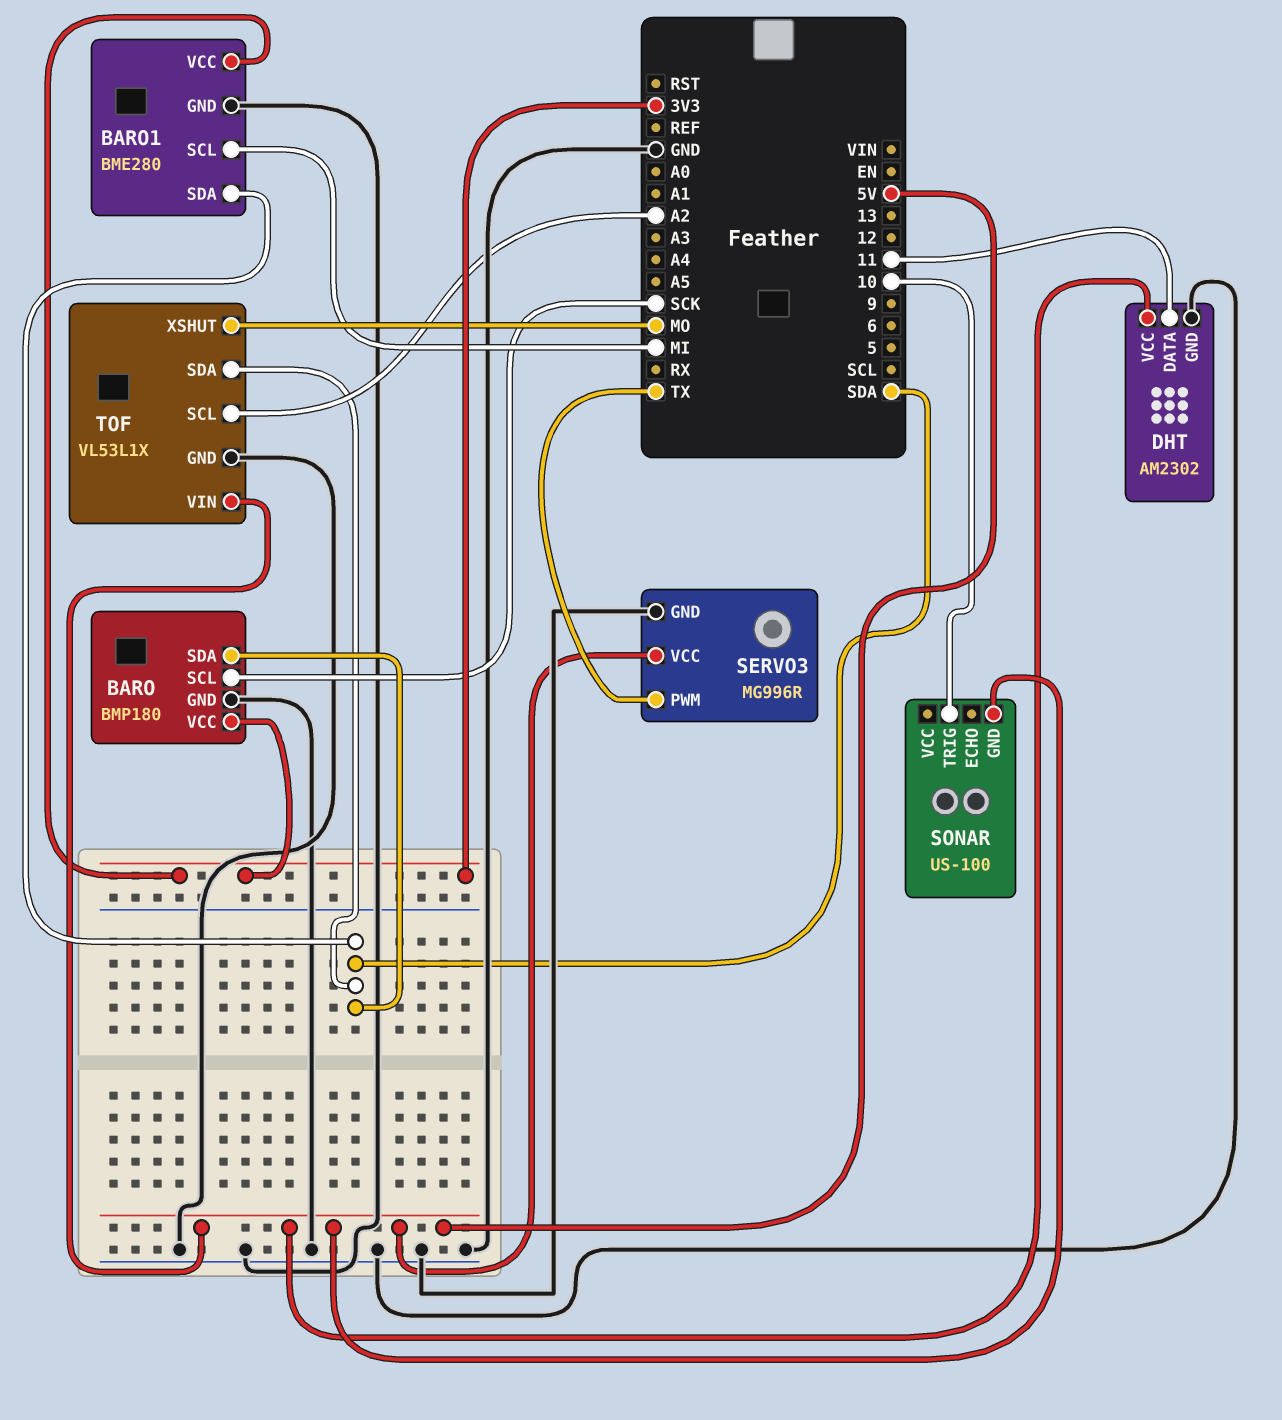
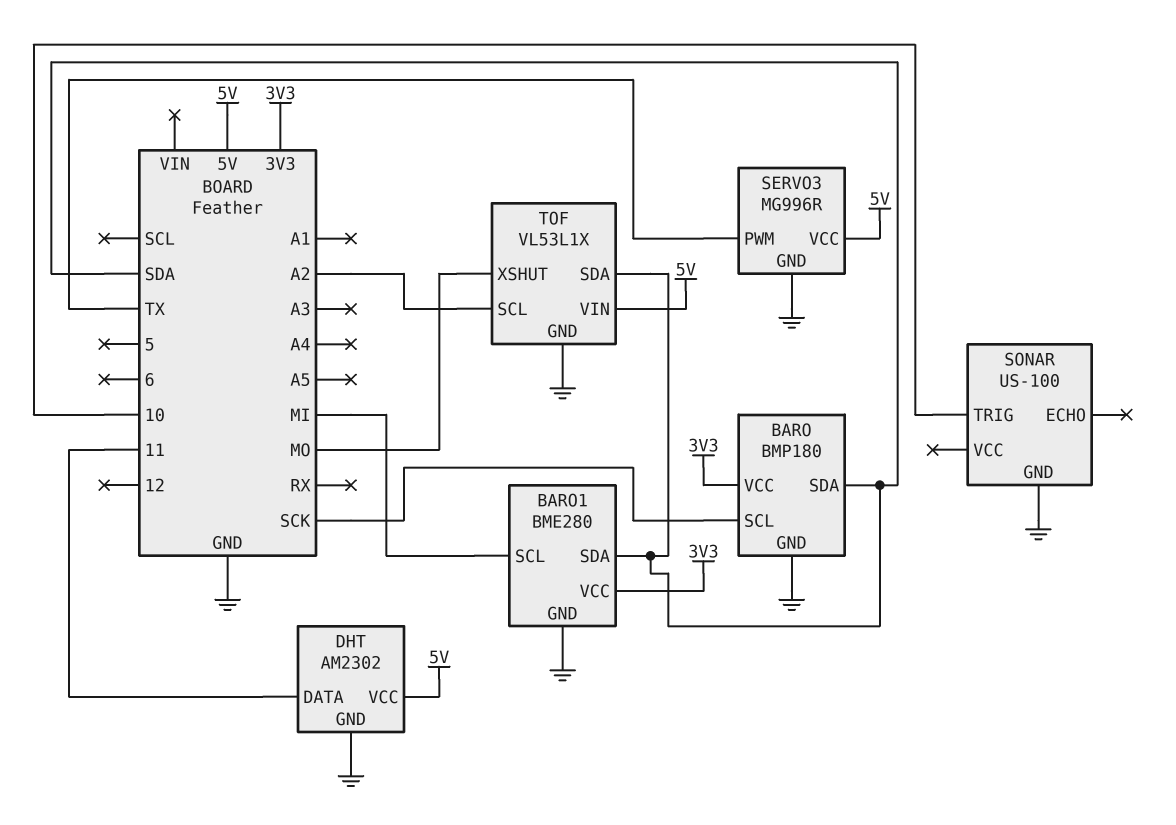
SONAR pin GND: 5V -> GND

